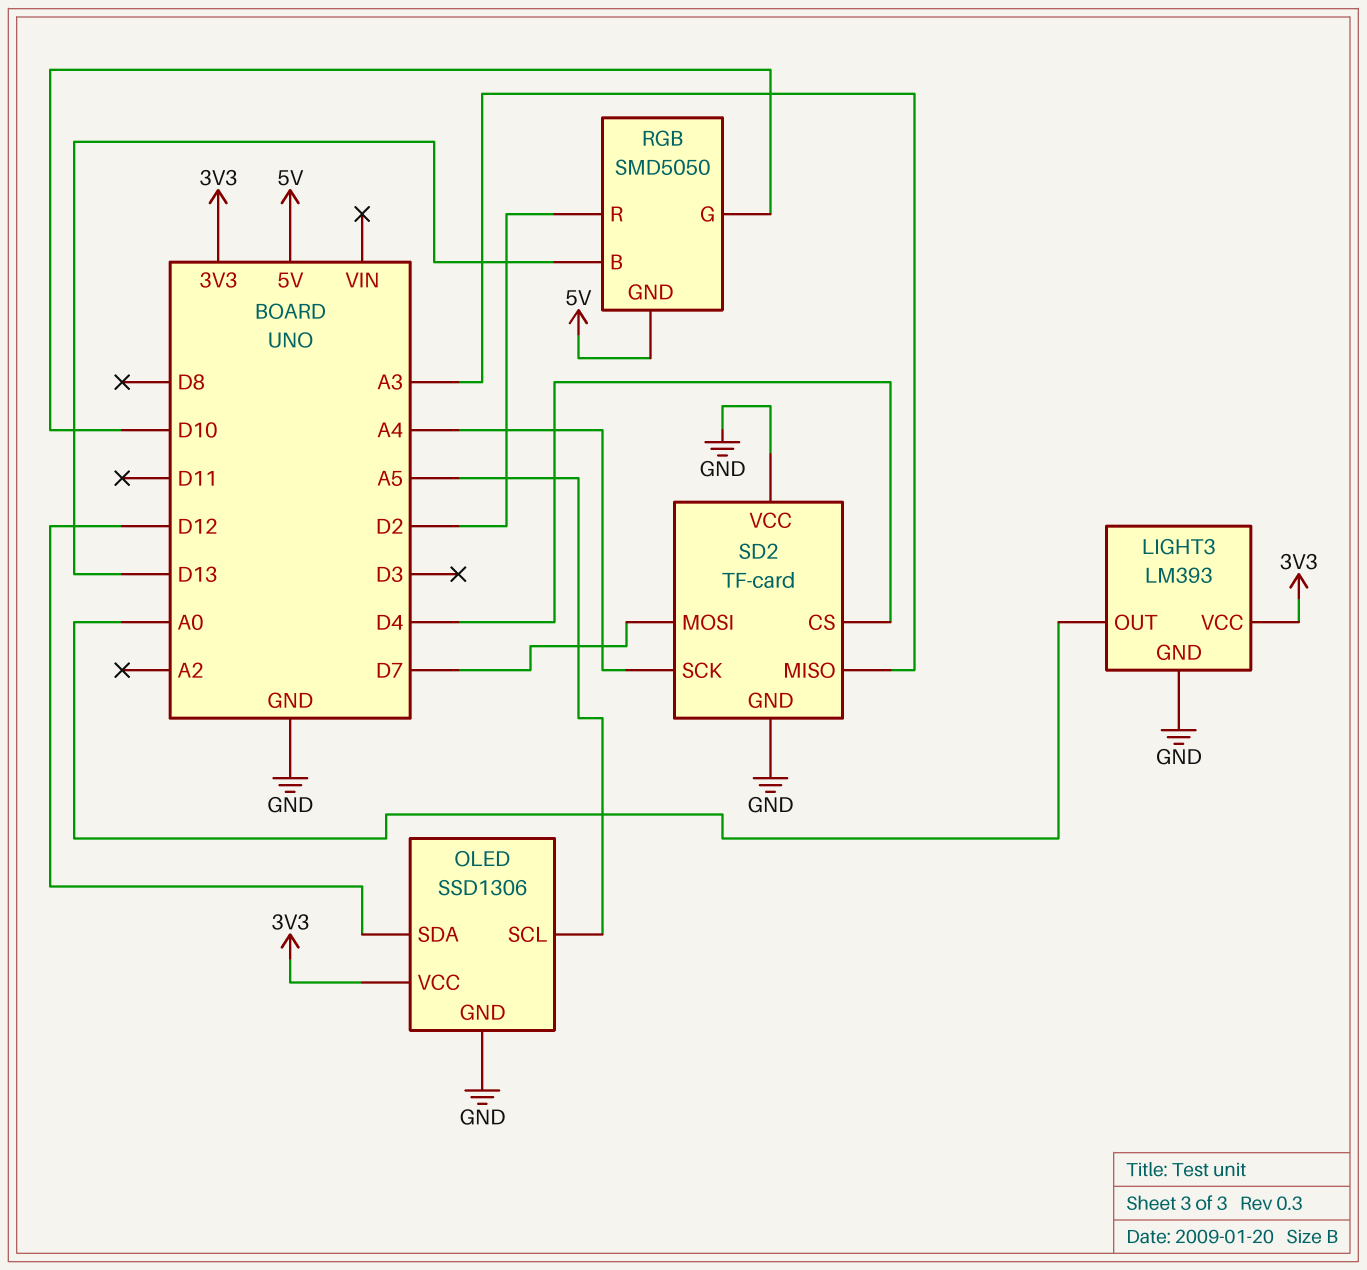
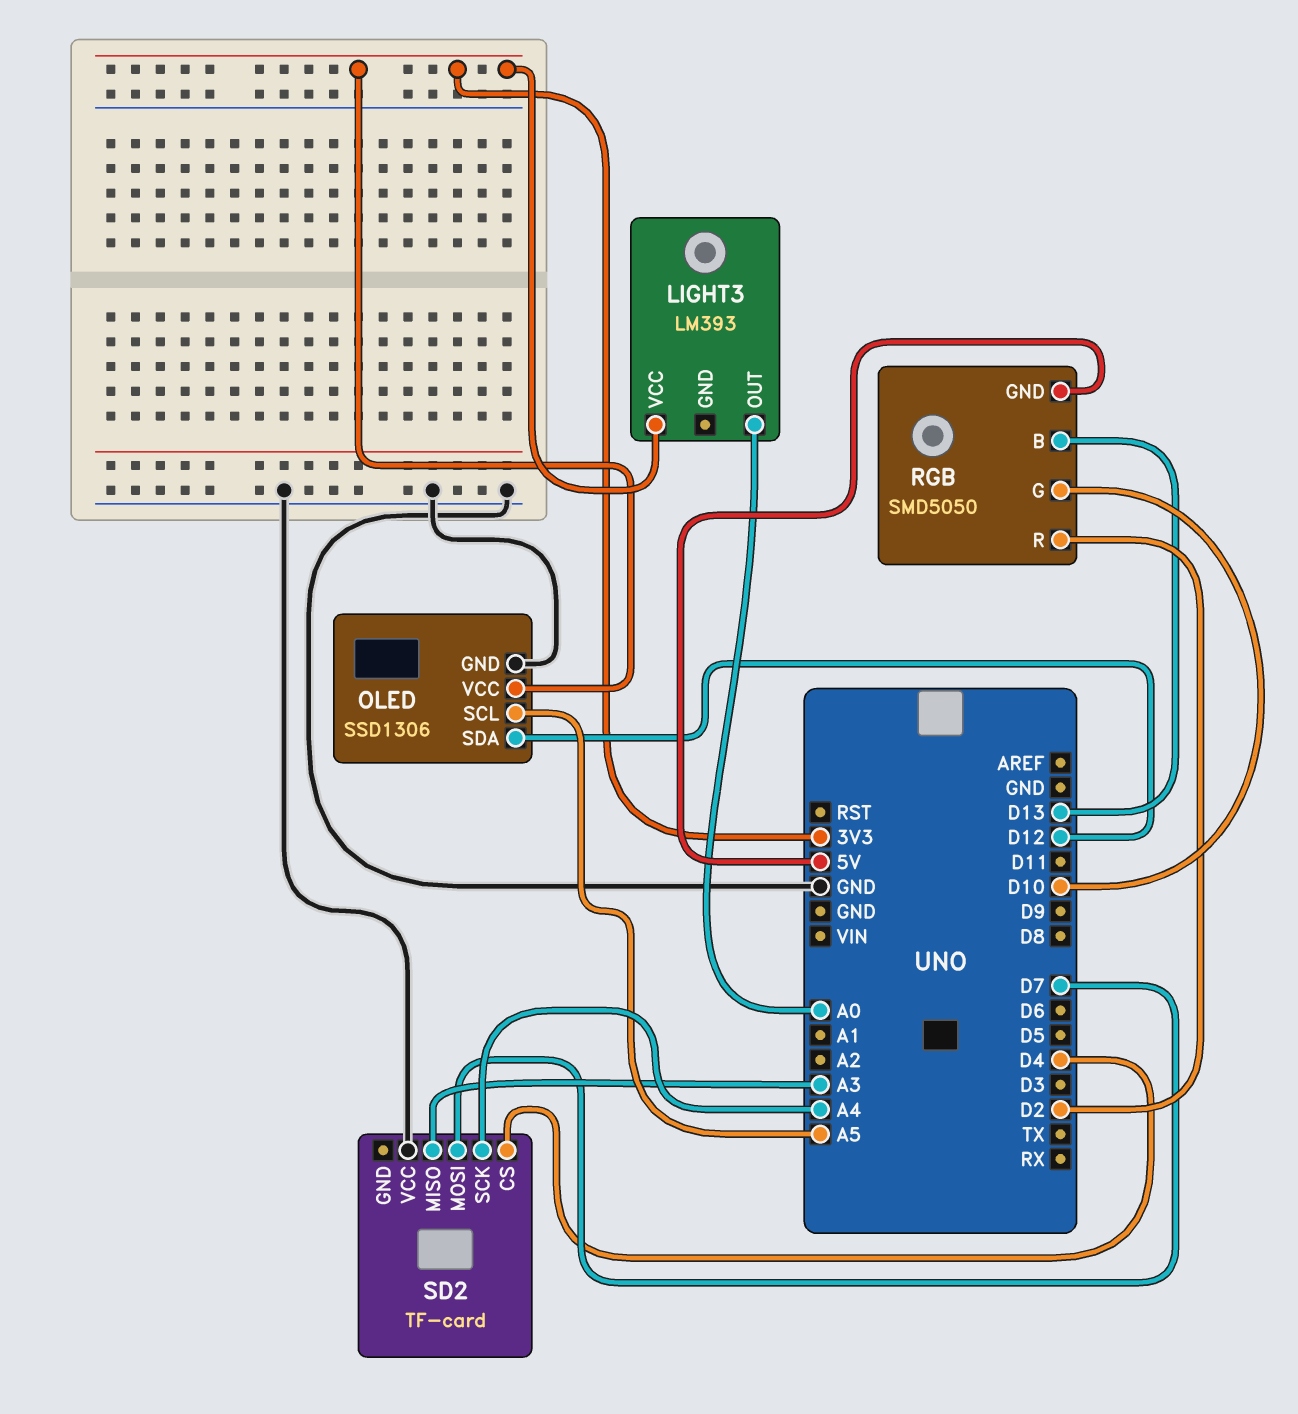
LIGHT3 pin GND: GND -> none
SD2 pin GND: GND -> none

